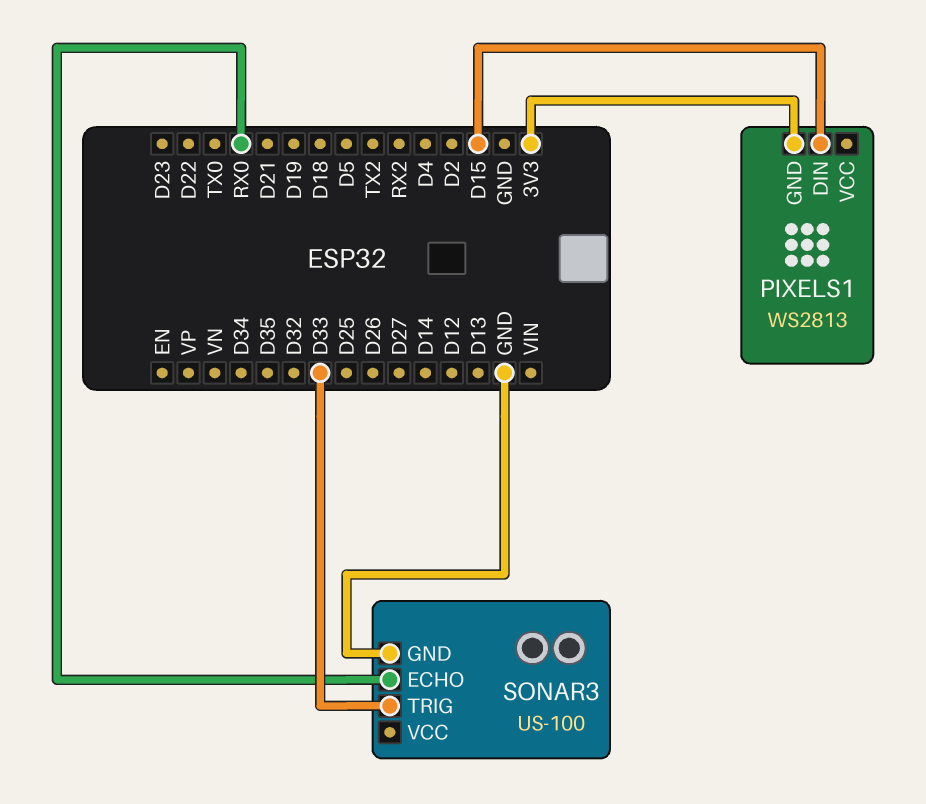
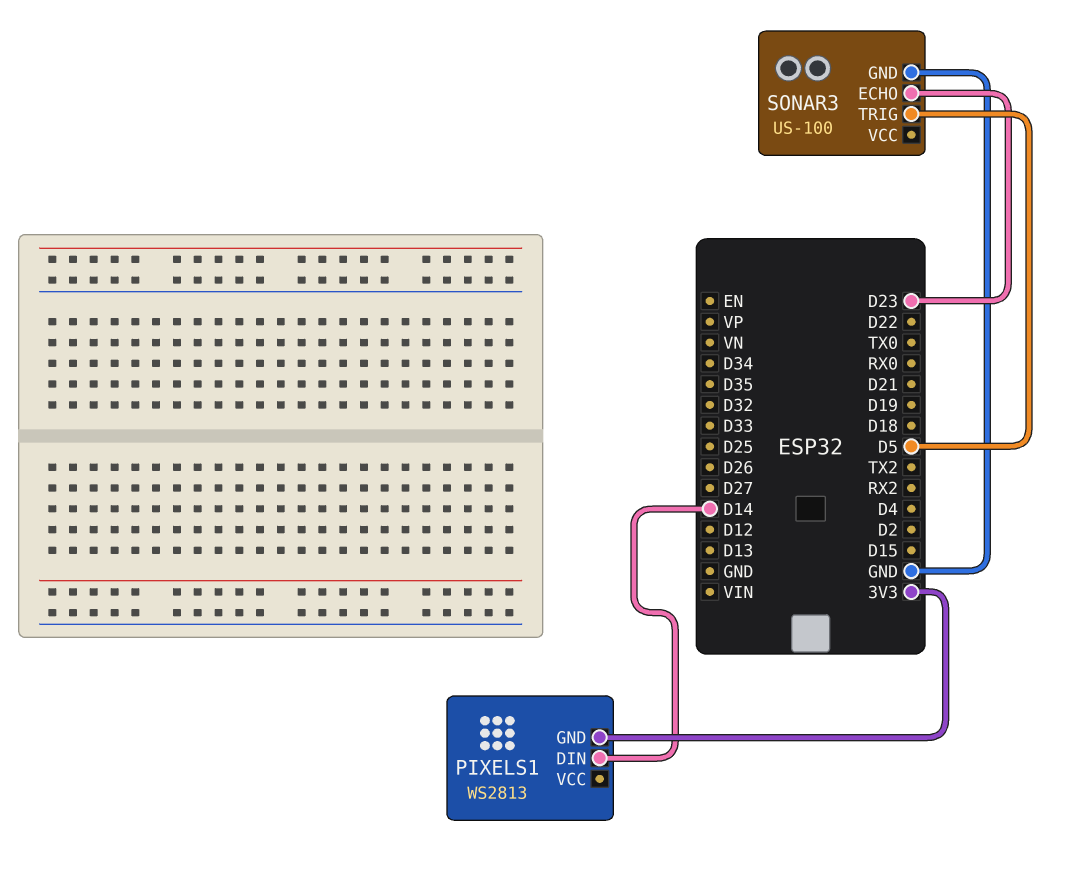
PIXELS1 pin DIN: D15 -> D14
SONAR3 pin ECHO: RX0 -> D23
SONAR3 pin TRIG: D33 -> D5

